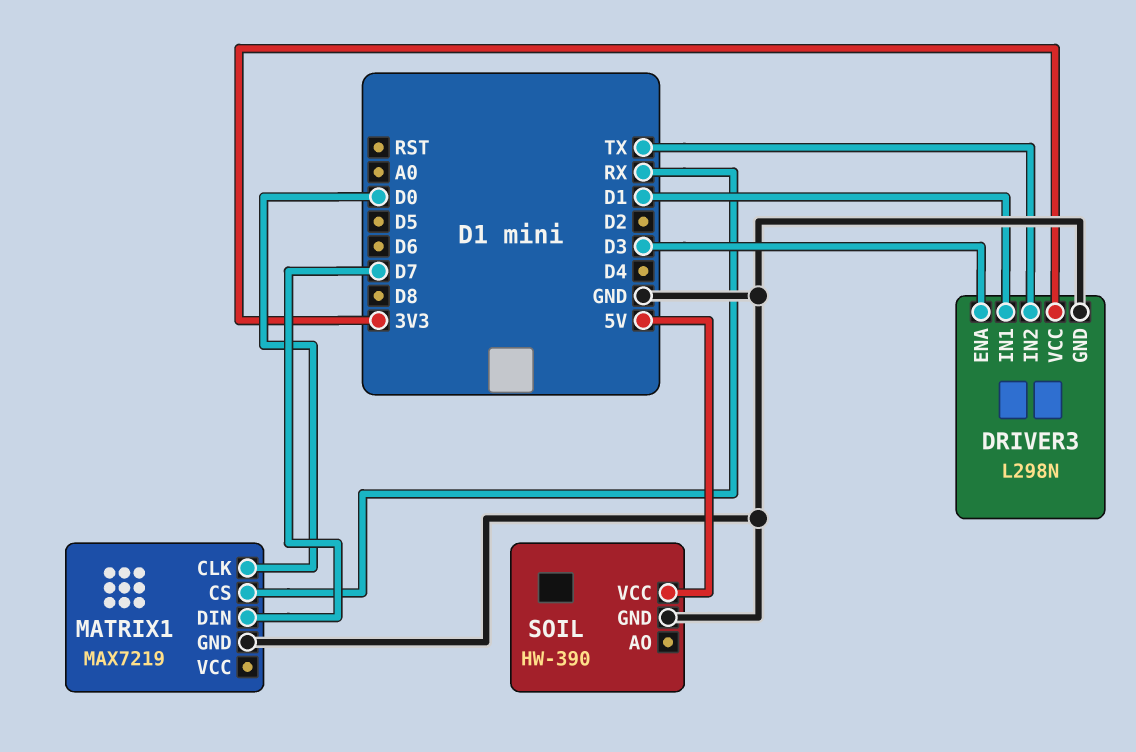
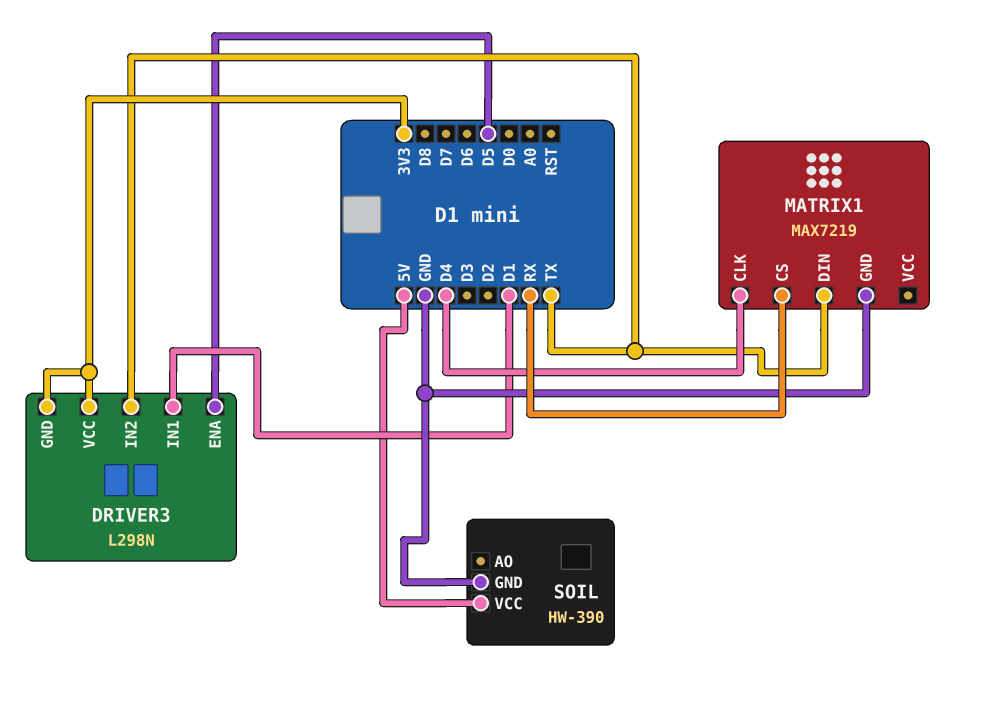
DRIVER3 pin ENA: D3 -> D5
DRIVER3 pin GND: GND -> 3V3
MATRIX1 pin CLK: D0 -> D4
MATRIX1 pin DIN: D7 -> TX

